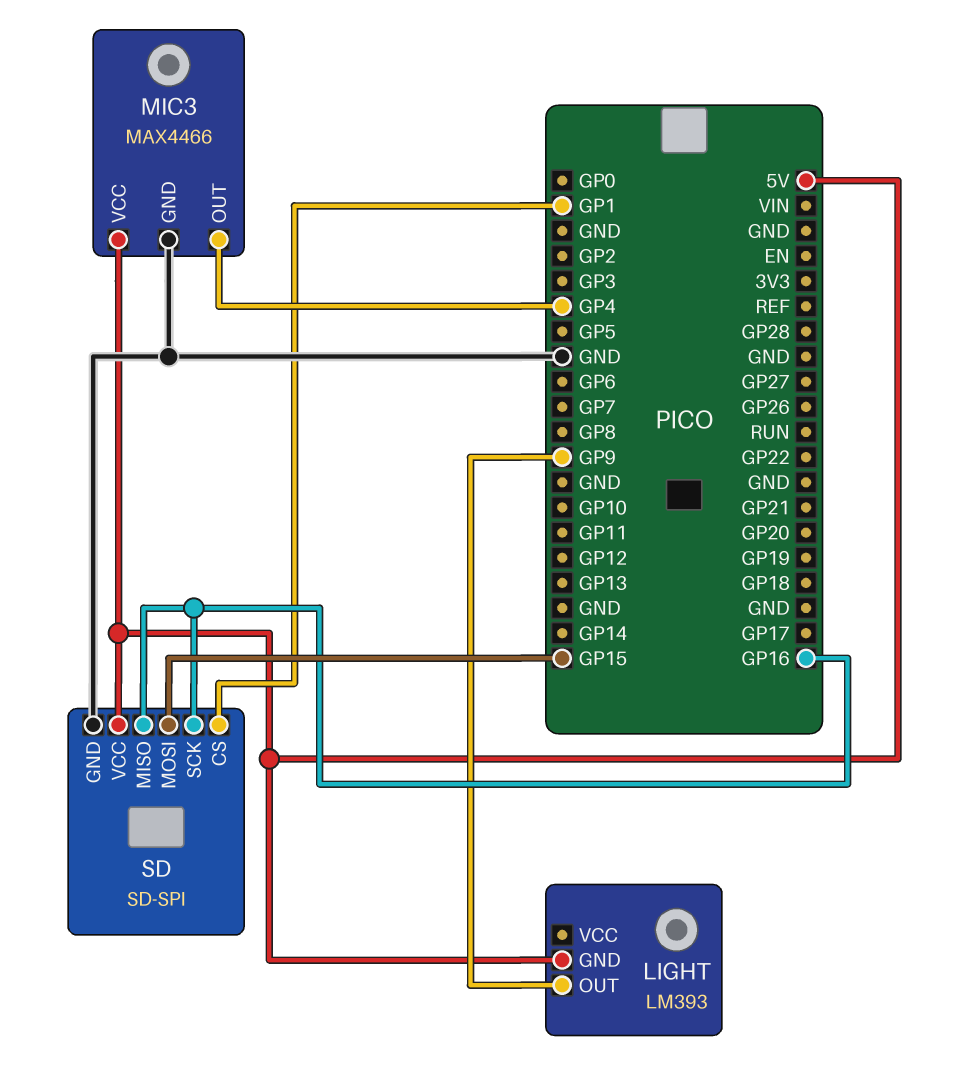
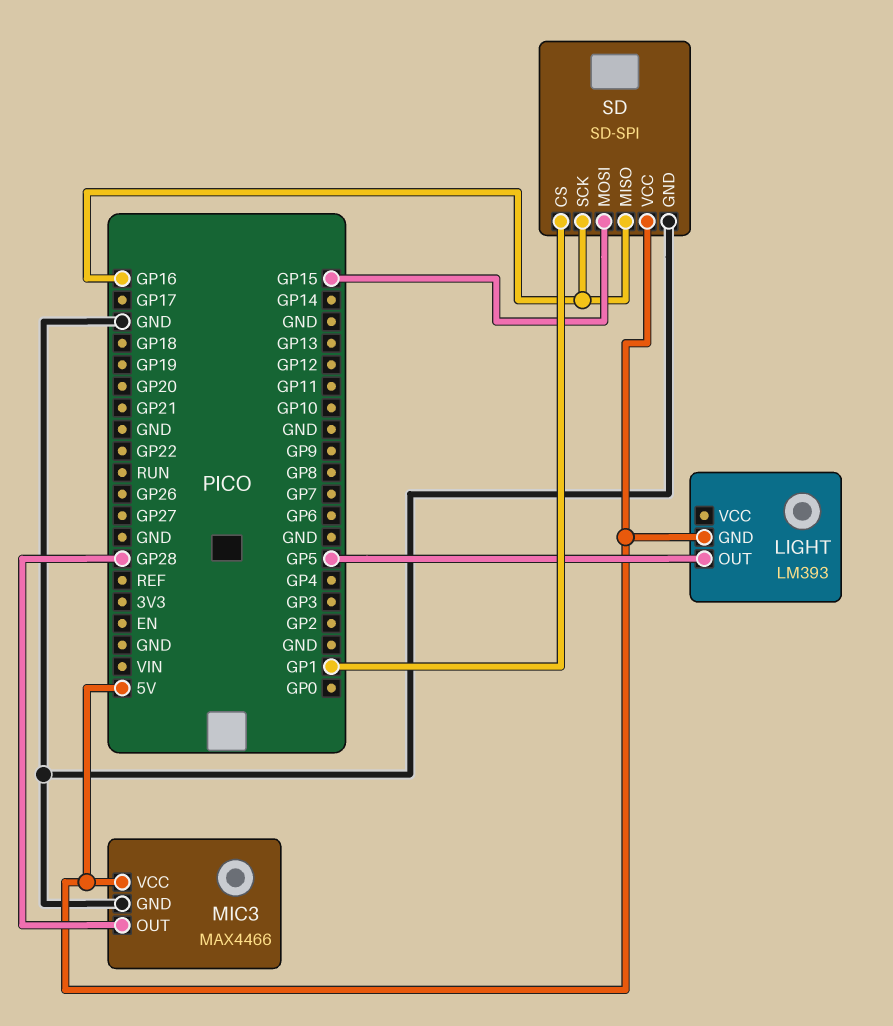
LIGHT pin OUT: GP9 -> GP5
MIC3 pin OUT: GP4 -> GP28

